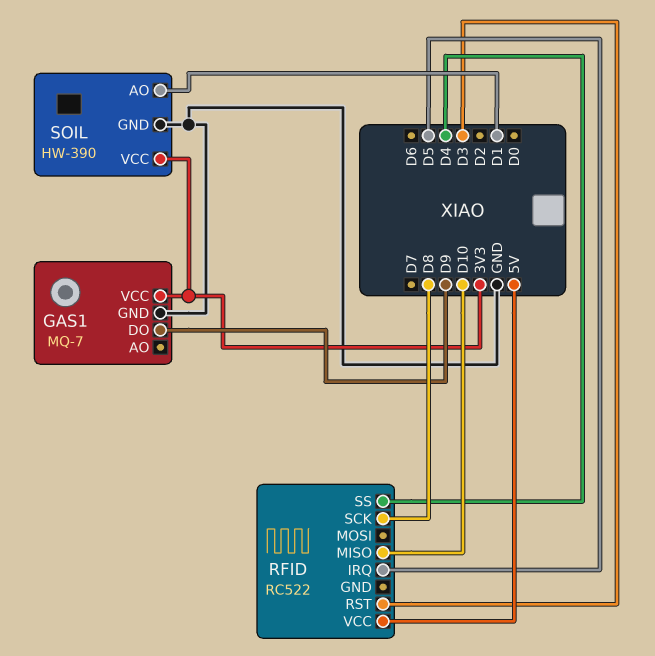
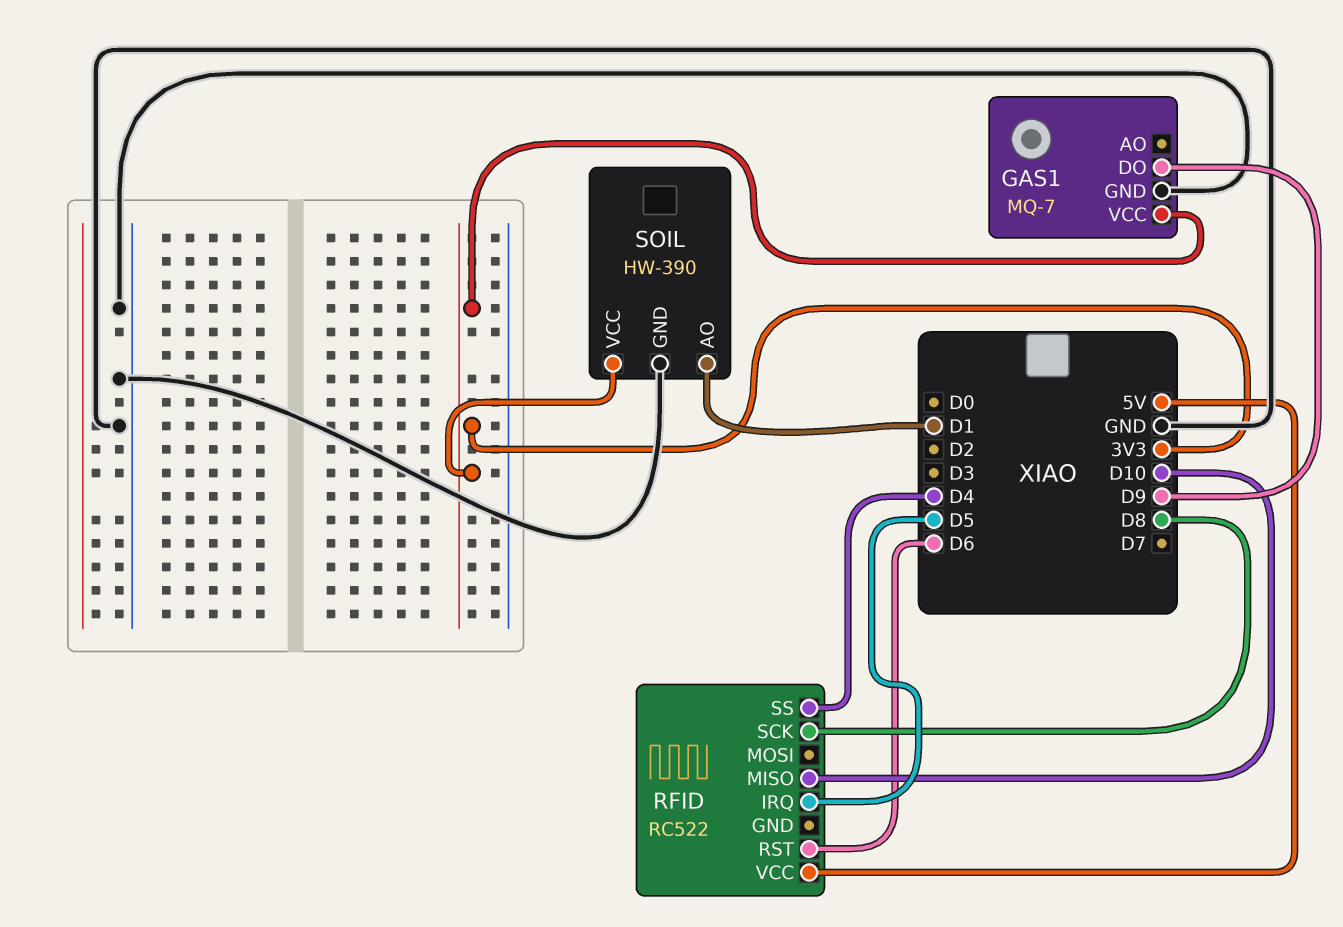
RFID pin RST: D3 -> D6

